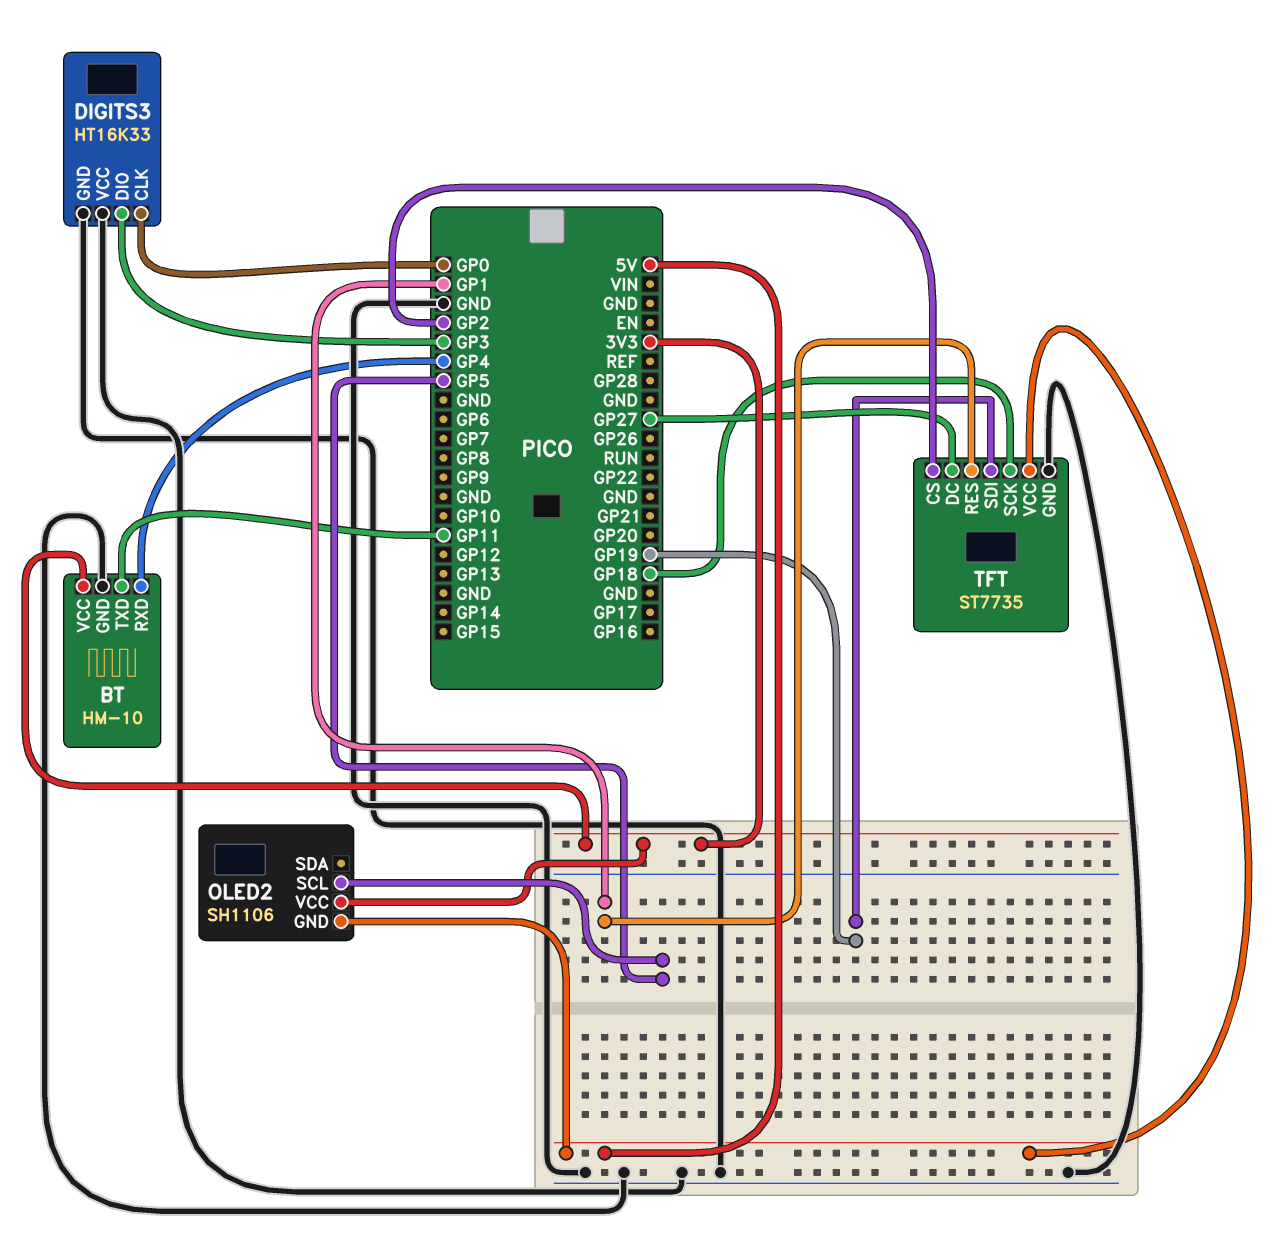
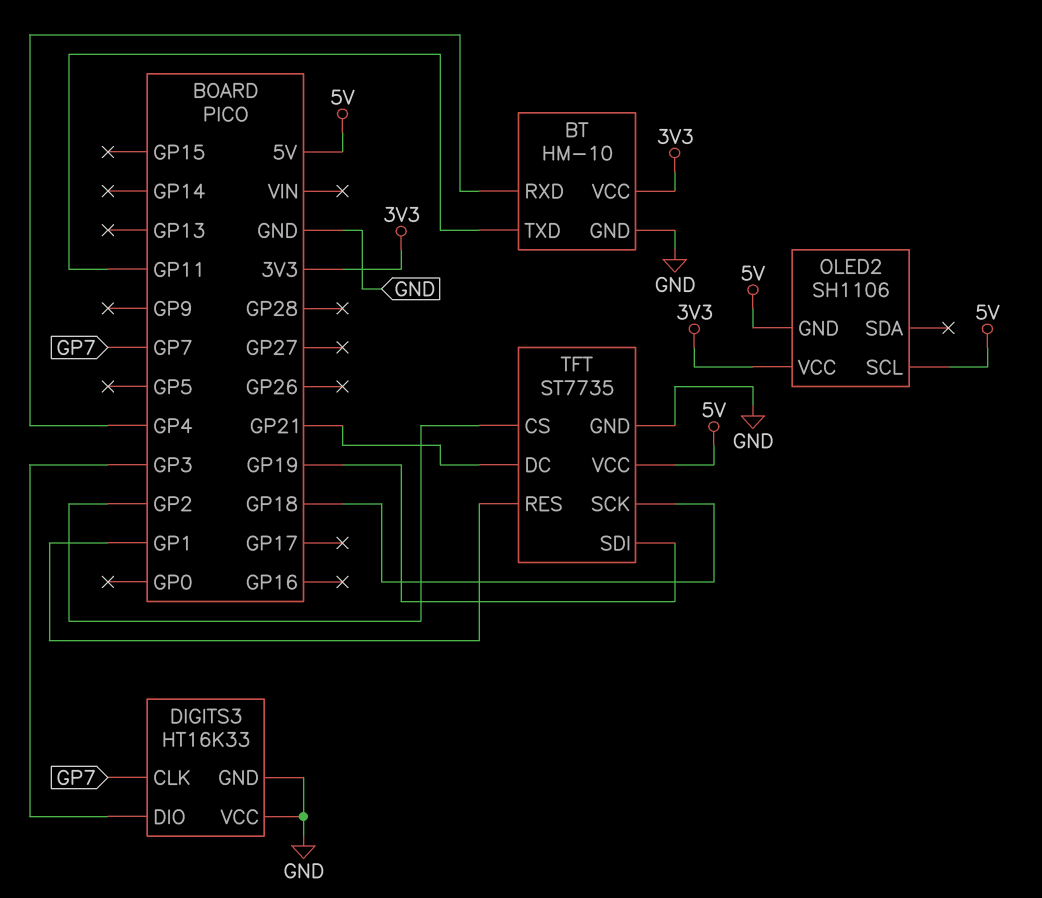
DIGITS3 pin CLK: GP0 -> GP7
OLED2 pin SCL: GP5 -> 5V
TFT pin DC: GP27 -> GP21

